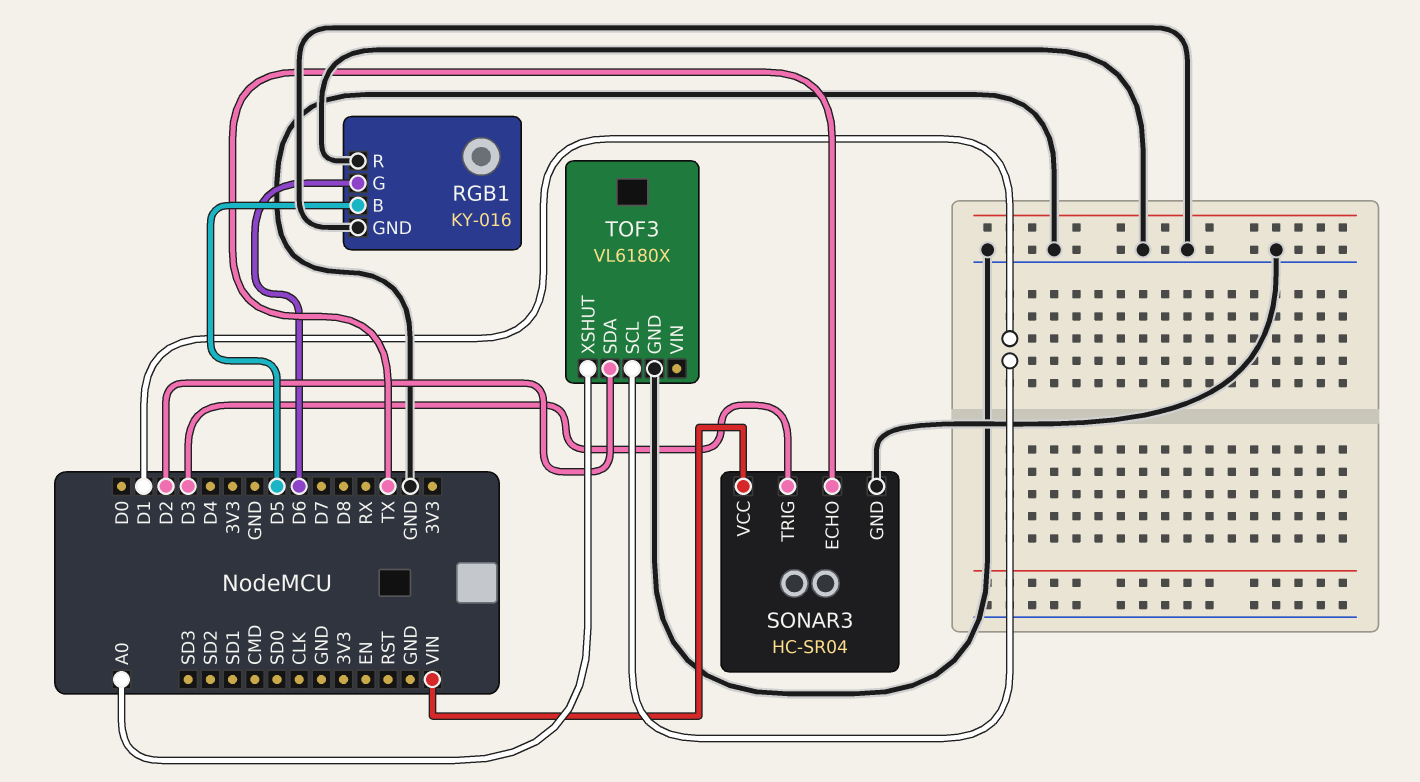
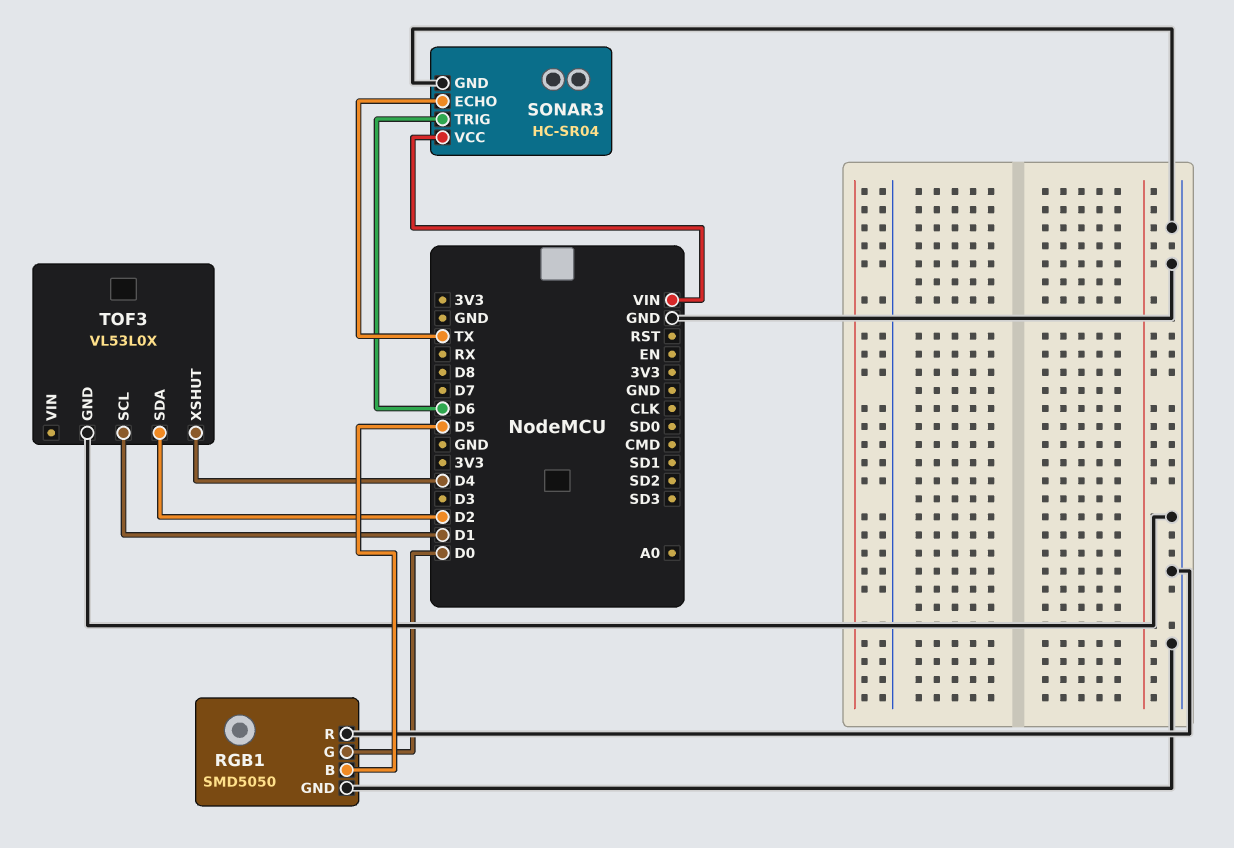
RGB1: KY-016 -> SMD5050
RGB1 pin G: D6 -> D0
SONAR3 pin TRIG: D3 -> D6
TOF3: VL6180X -> VL53L0X
TOF3 pin XSHUT: A0 -> D4

